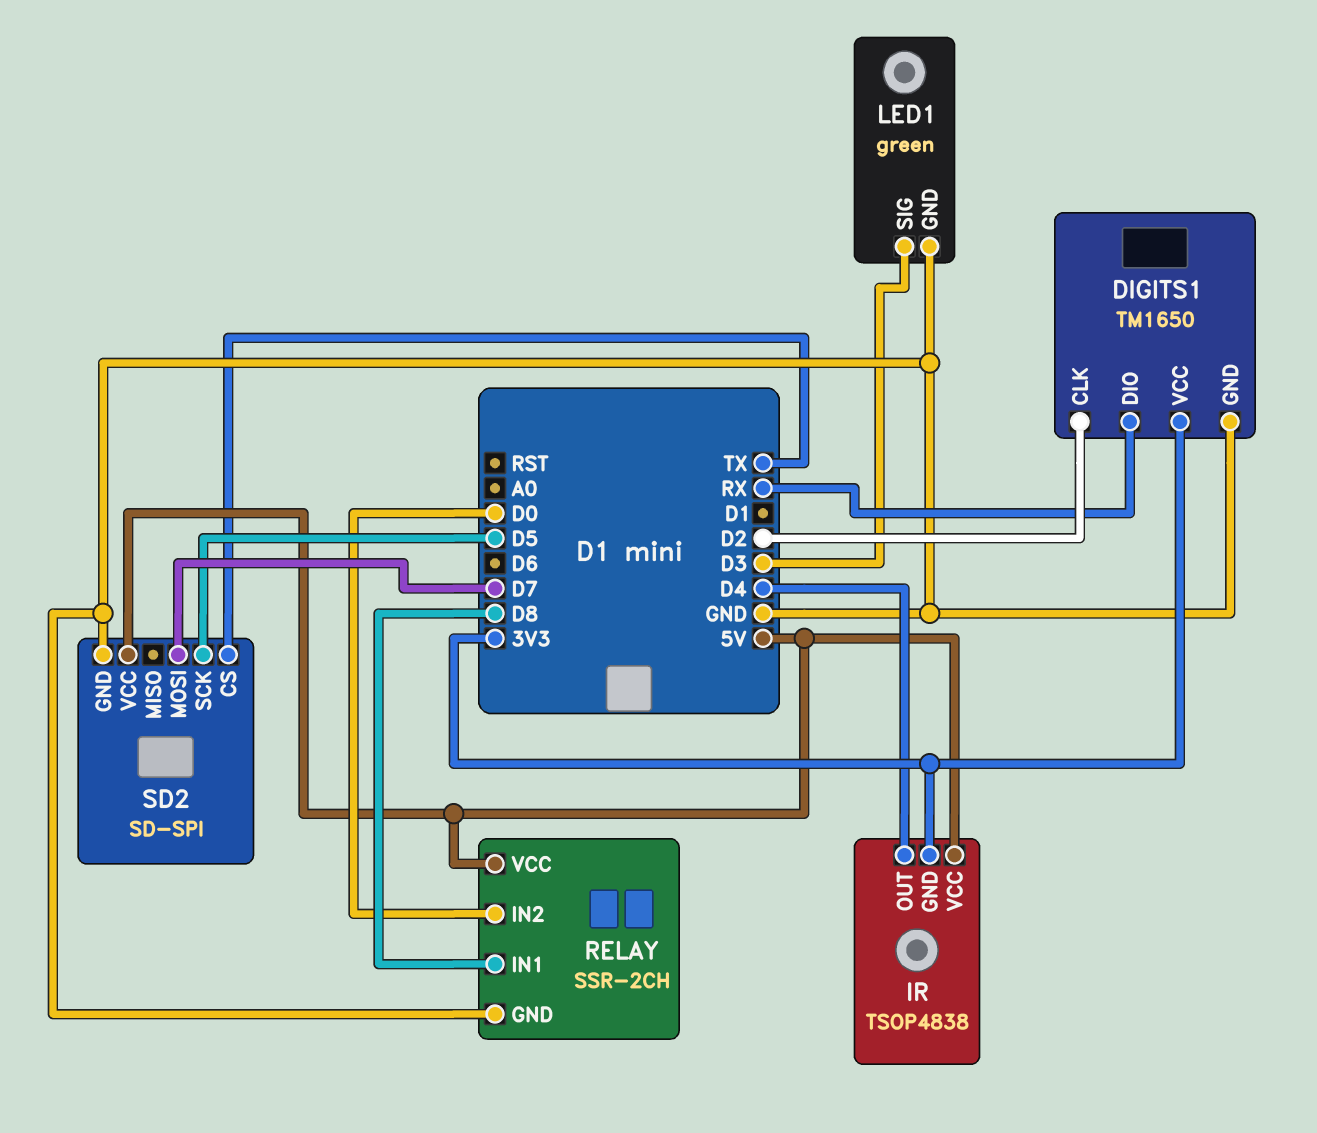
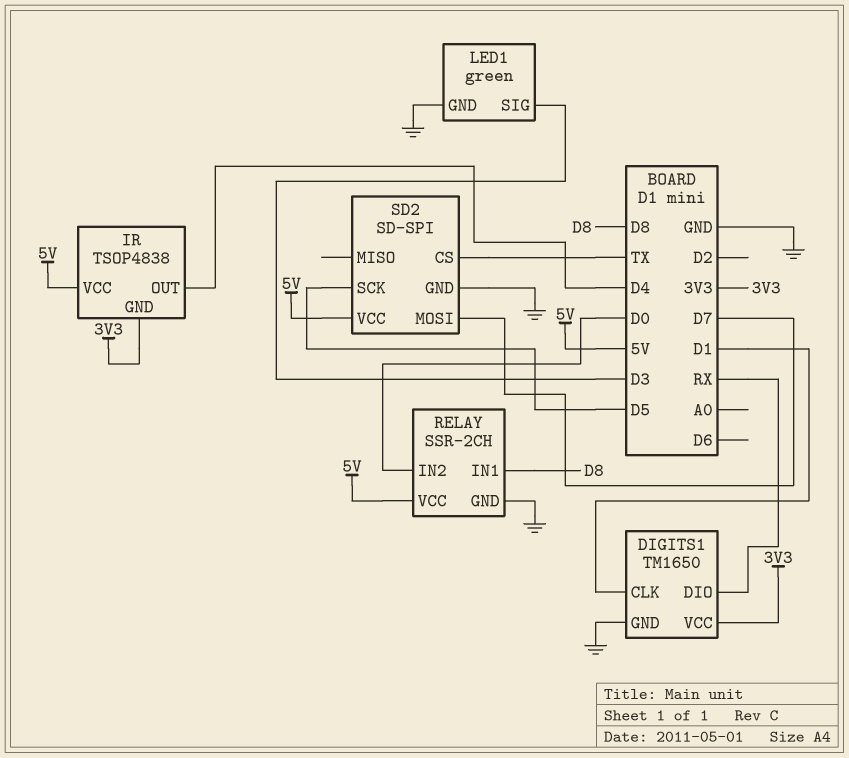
DIGITS1 pin CLK: D2 -> D1

